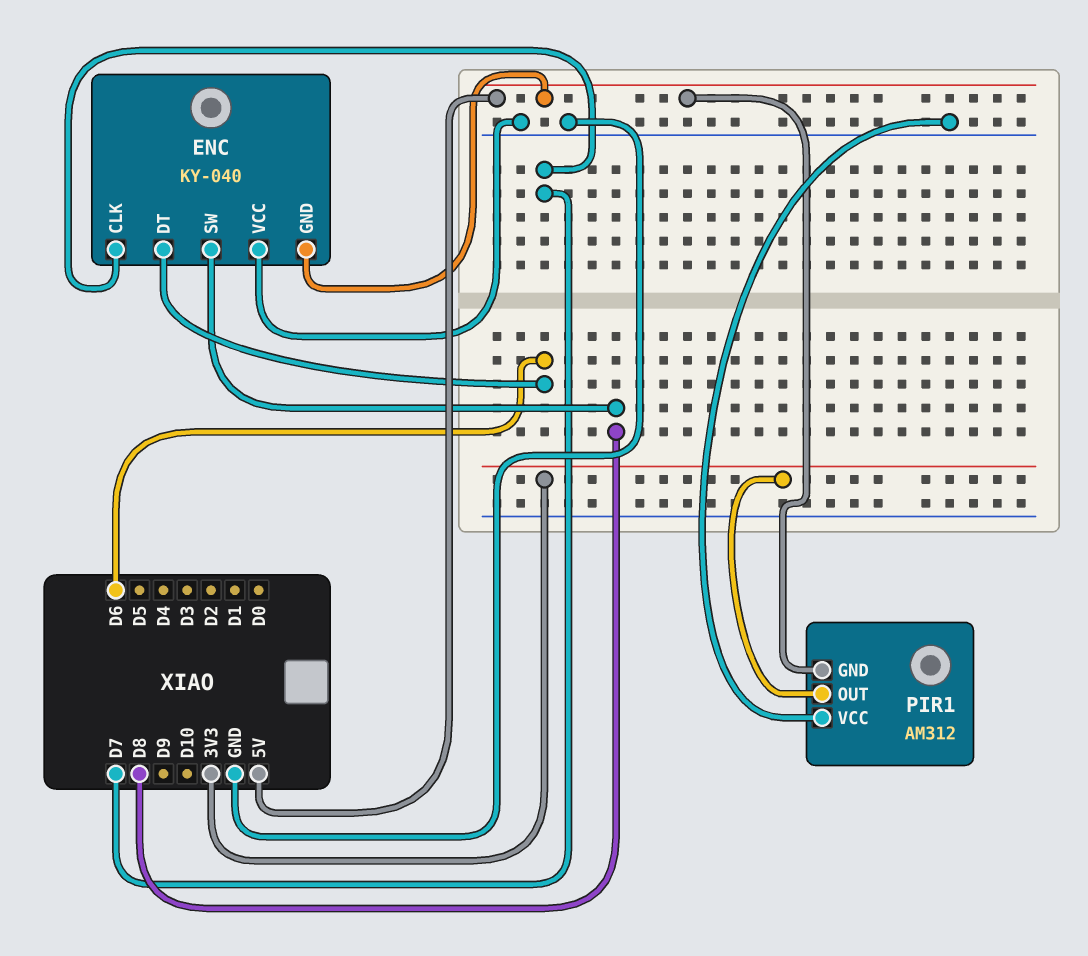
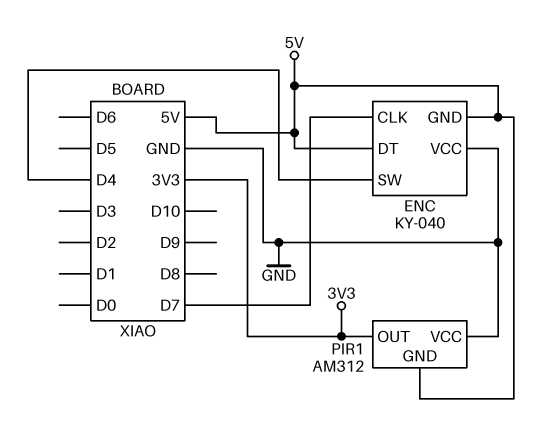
ENC pin DT: D6 -> 5V
ENC pin SW: D8 -> D4

